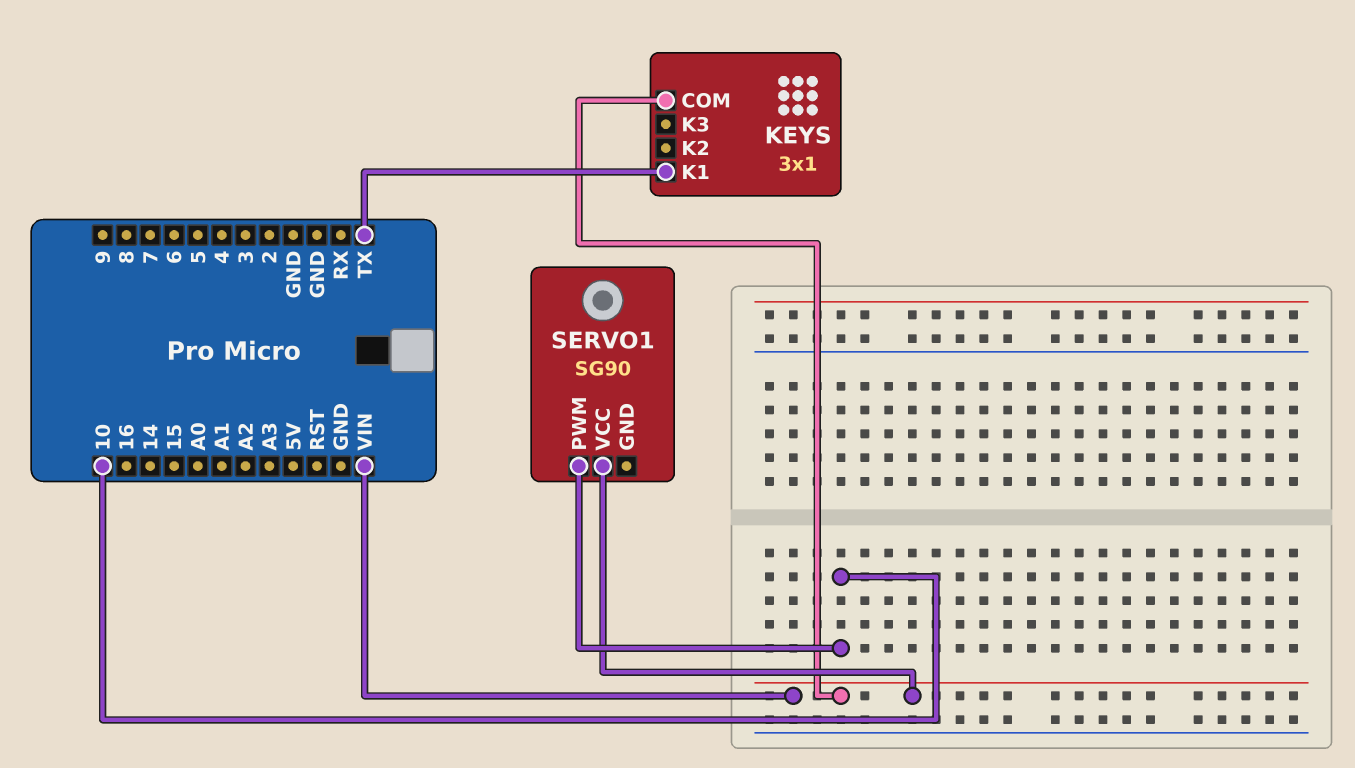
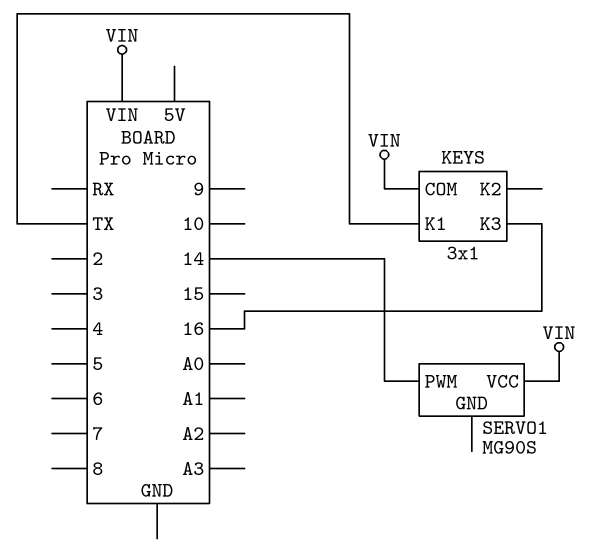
KEYS pin K3: none -> 16
SERVO1: SG90 -> MG90S
SERVO1 pin PWM: 10 -> 14

